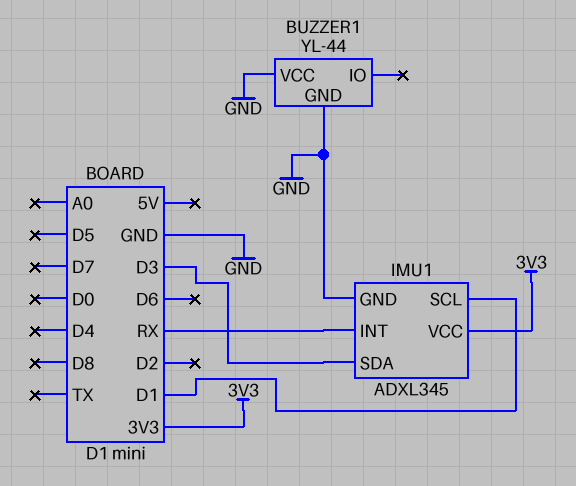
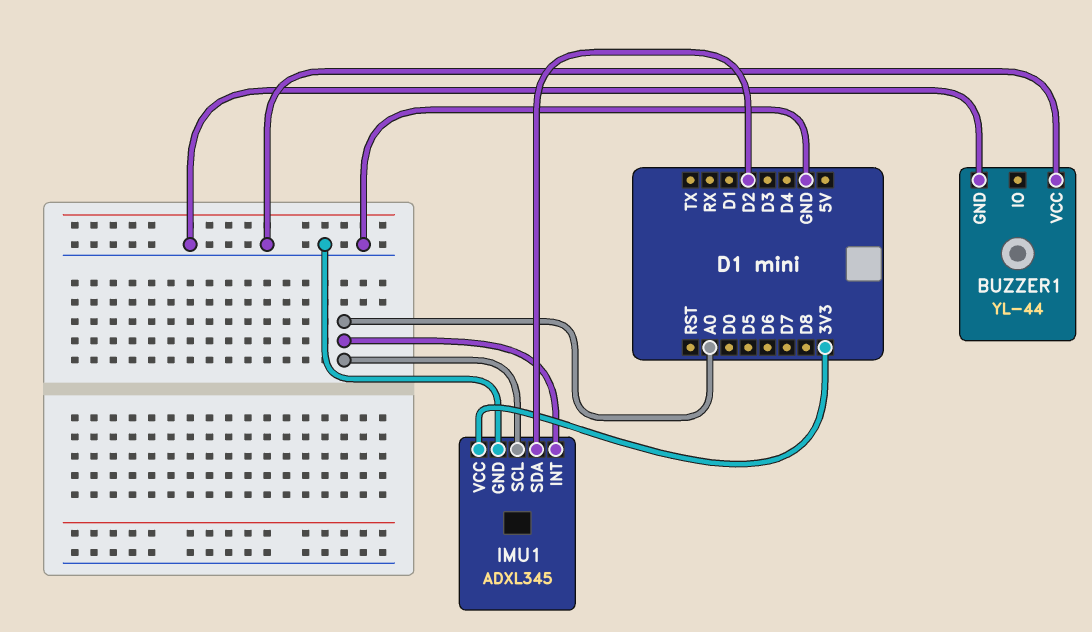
IMU1 pin INT: RX -> A0
IMU1 pin SCL: D1 -> A0
IMU1 pin SDA: D3 -> D2

